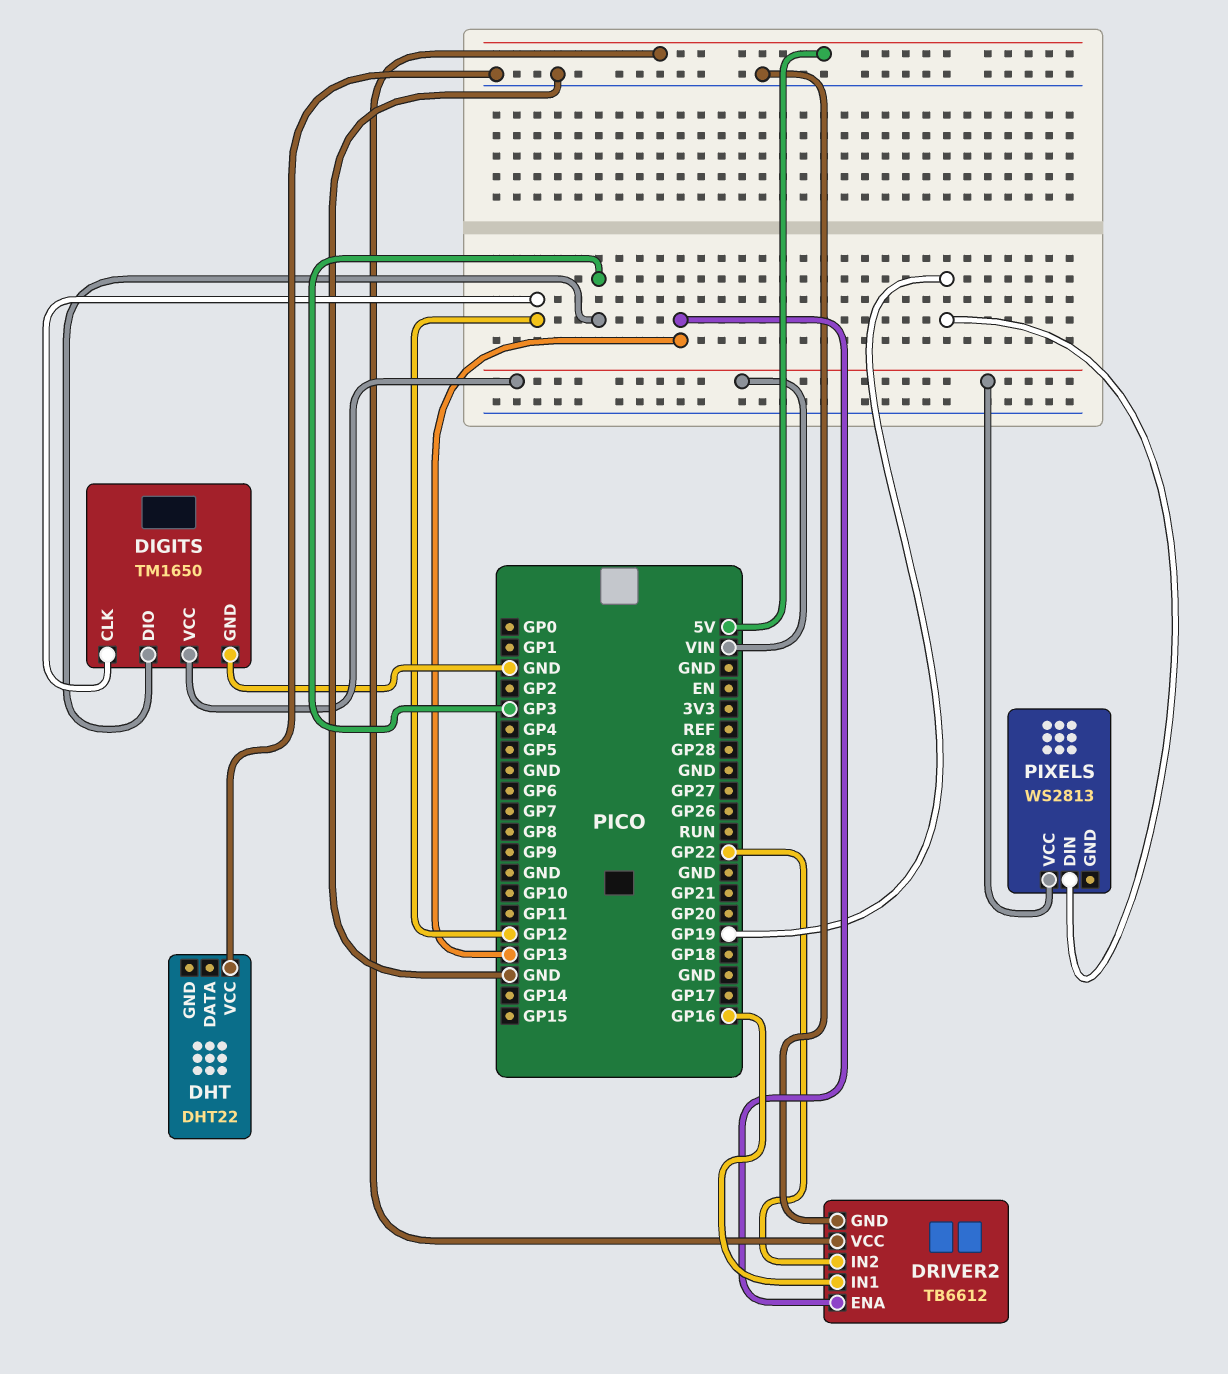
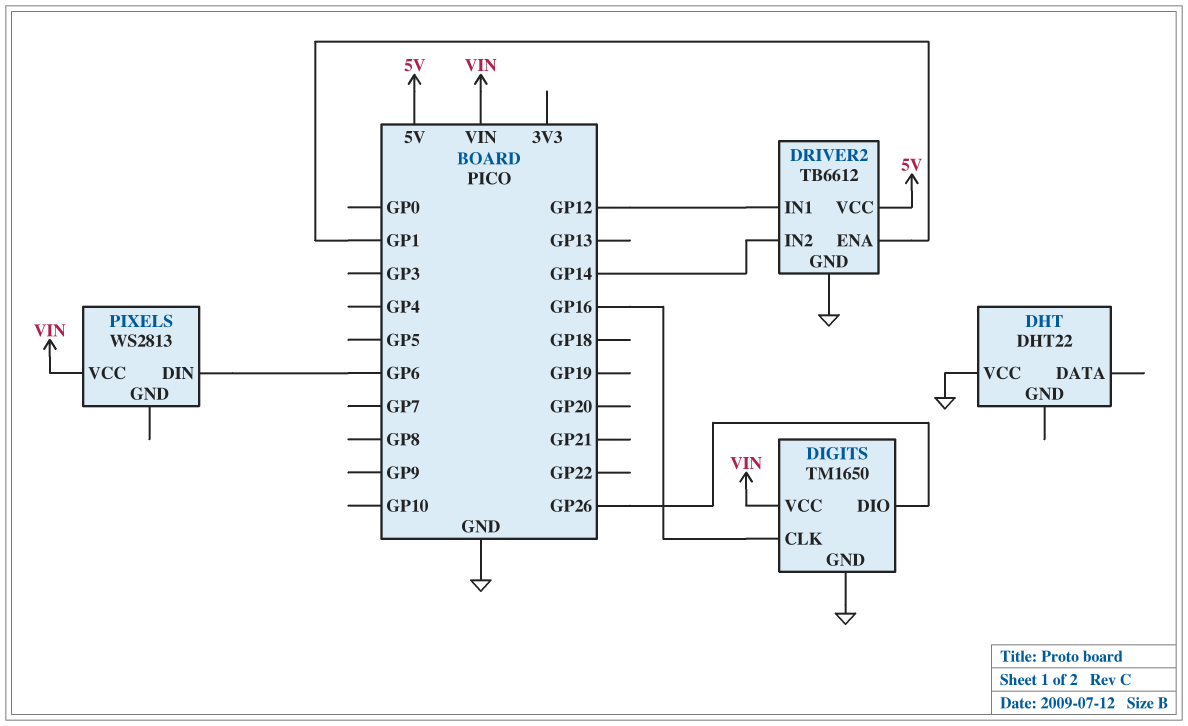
DIGITS pin CLK: GP12 -> GP16
DIGITS pin DIO: GP3 -> GP26
DRIVER2 pin ENA: GP13 -> GP1
DRIVER2 pin IN1: GP16 -> GP12
DRIVER2 pin IN2: GP22 -> GP14
PIXELS pin DIN: GP19 -> GP6

